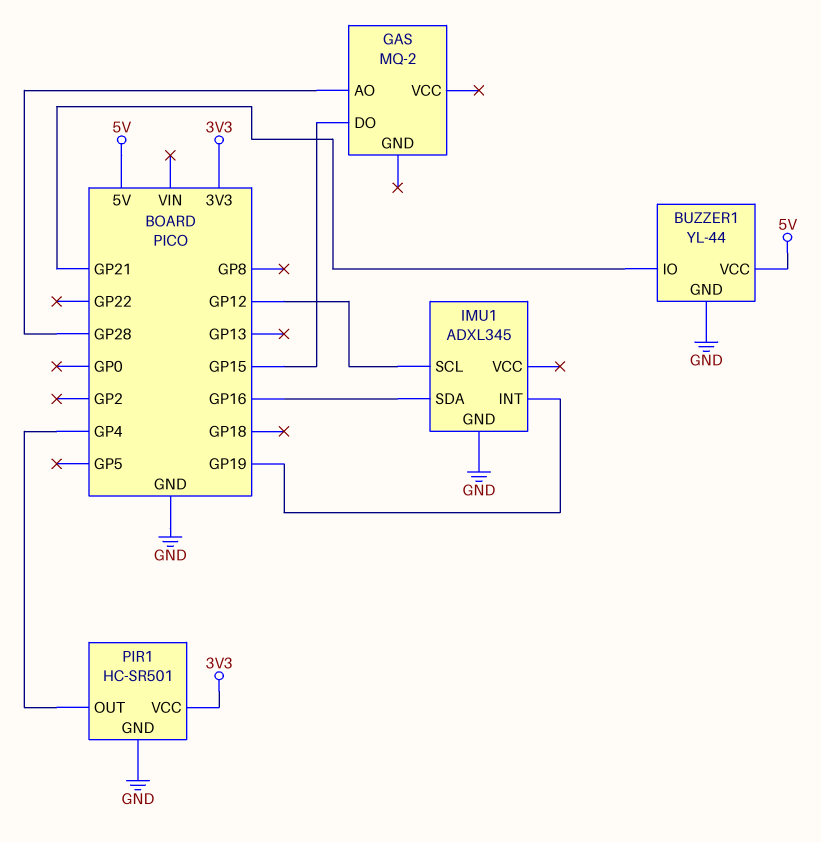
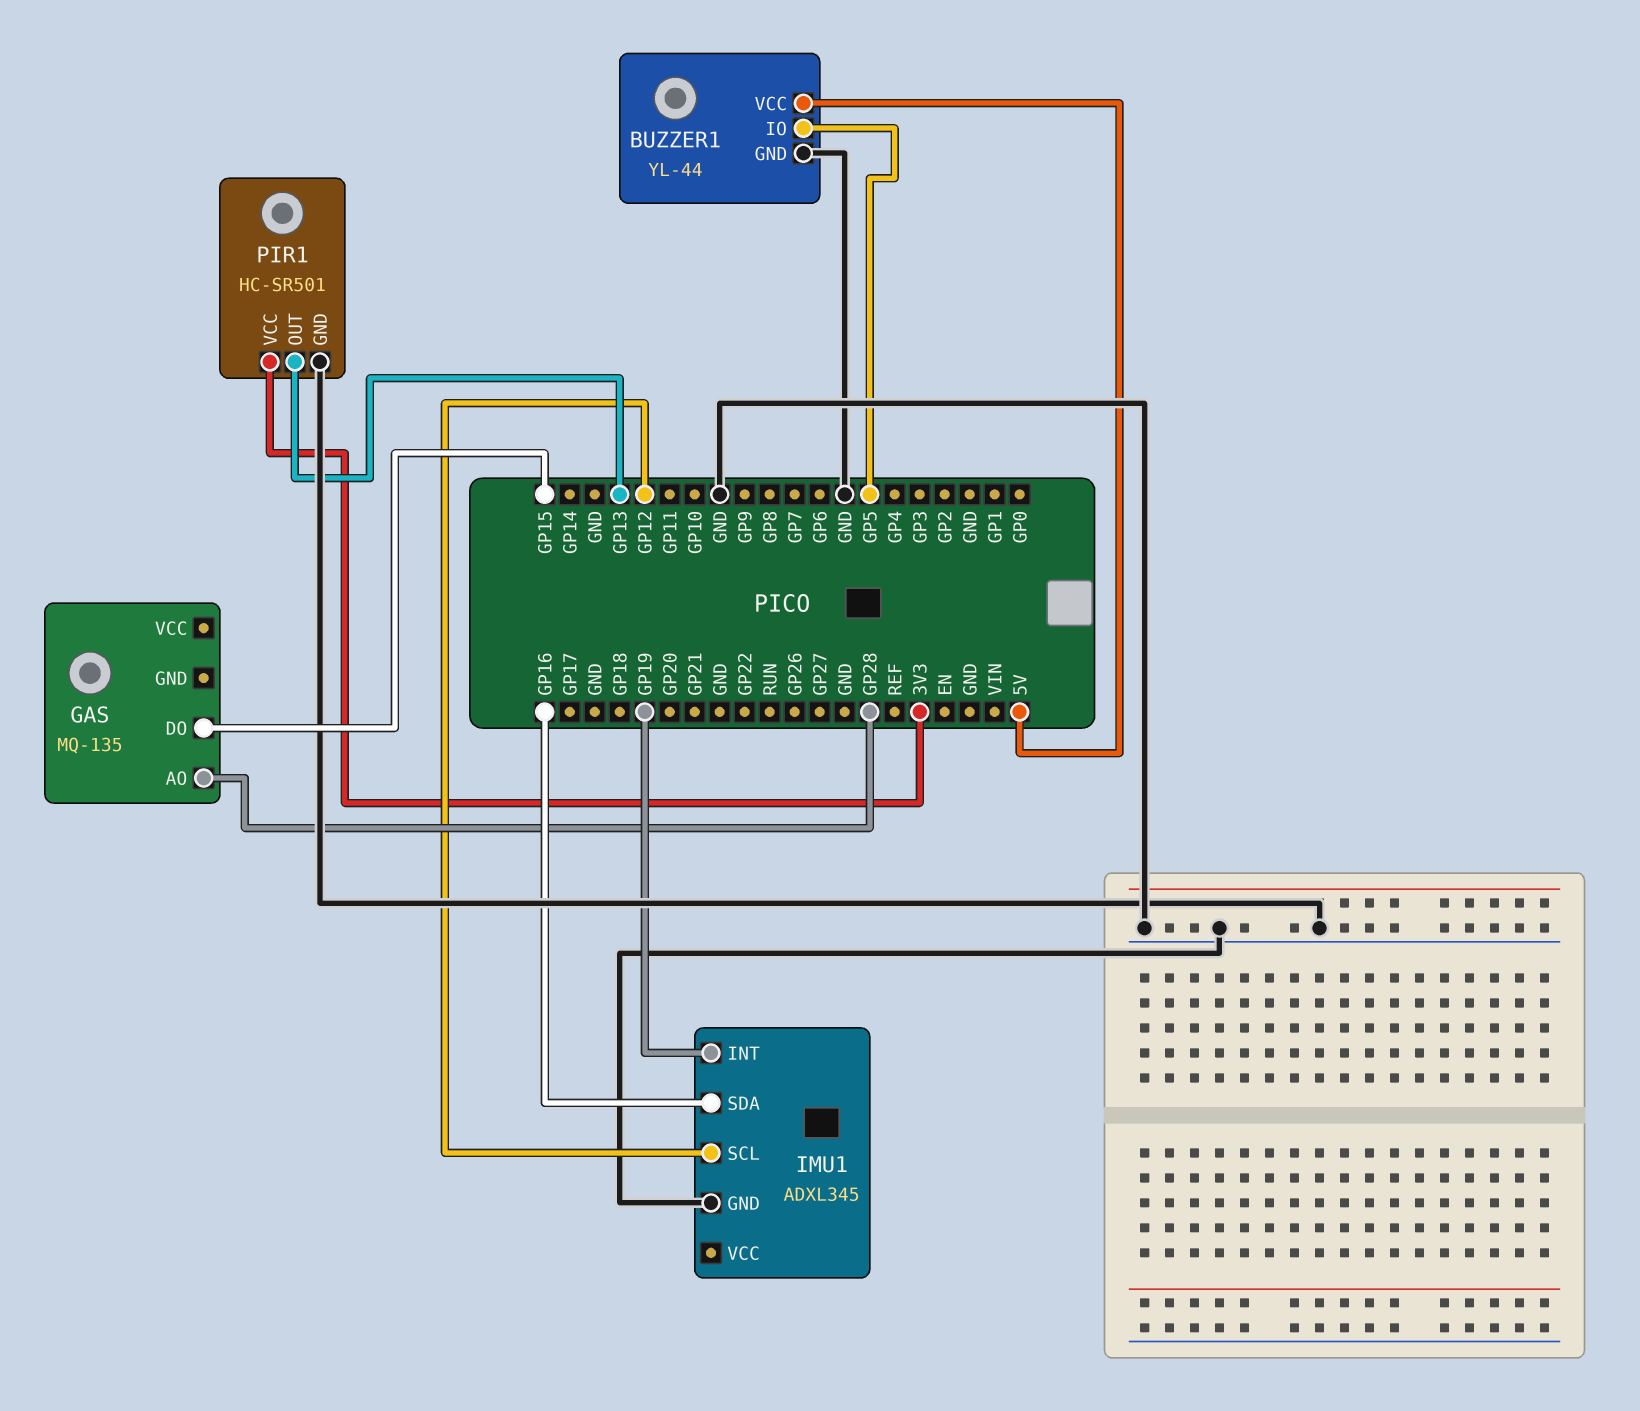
BUZZER1 pin IO: GP21 -> GP5
GAS: MQ-2 -> MQ-135
PIR1 pin OUT: GP4 -> GP13

